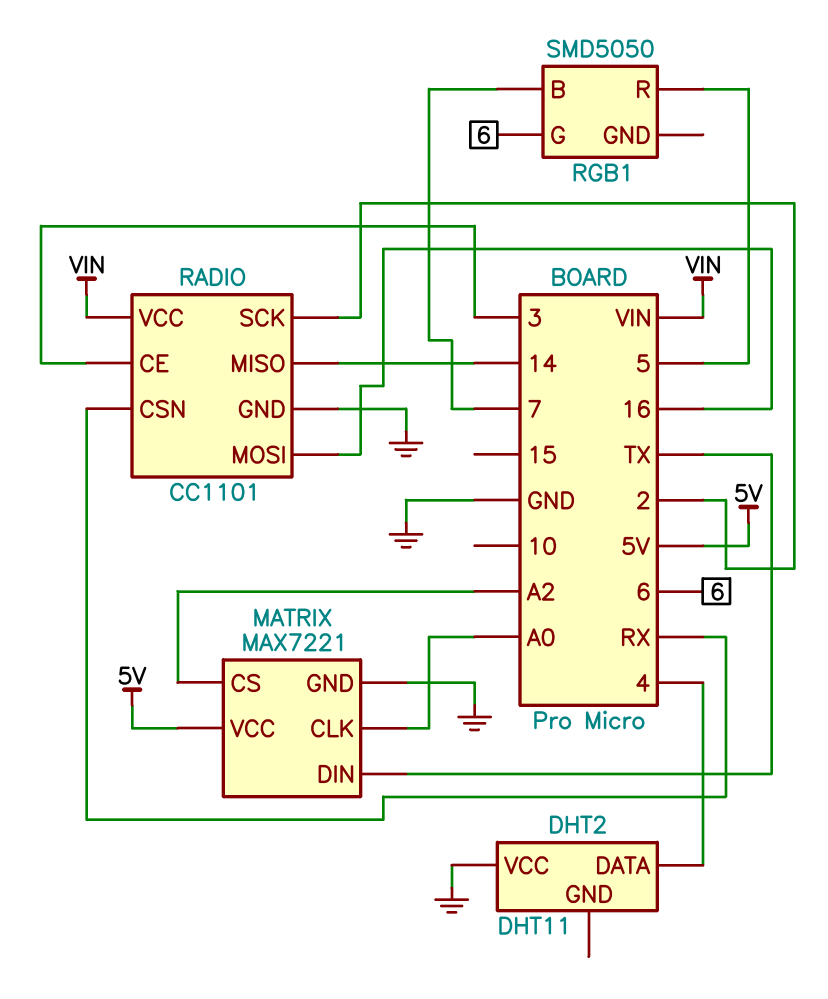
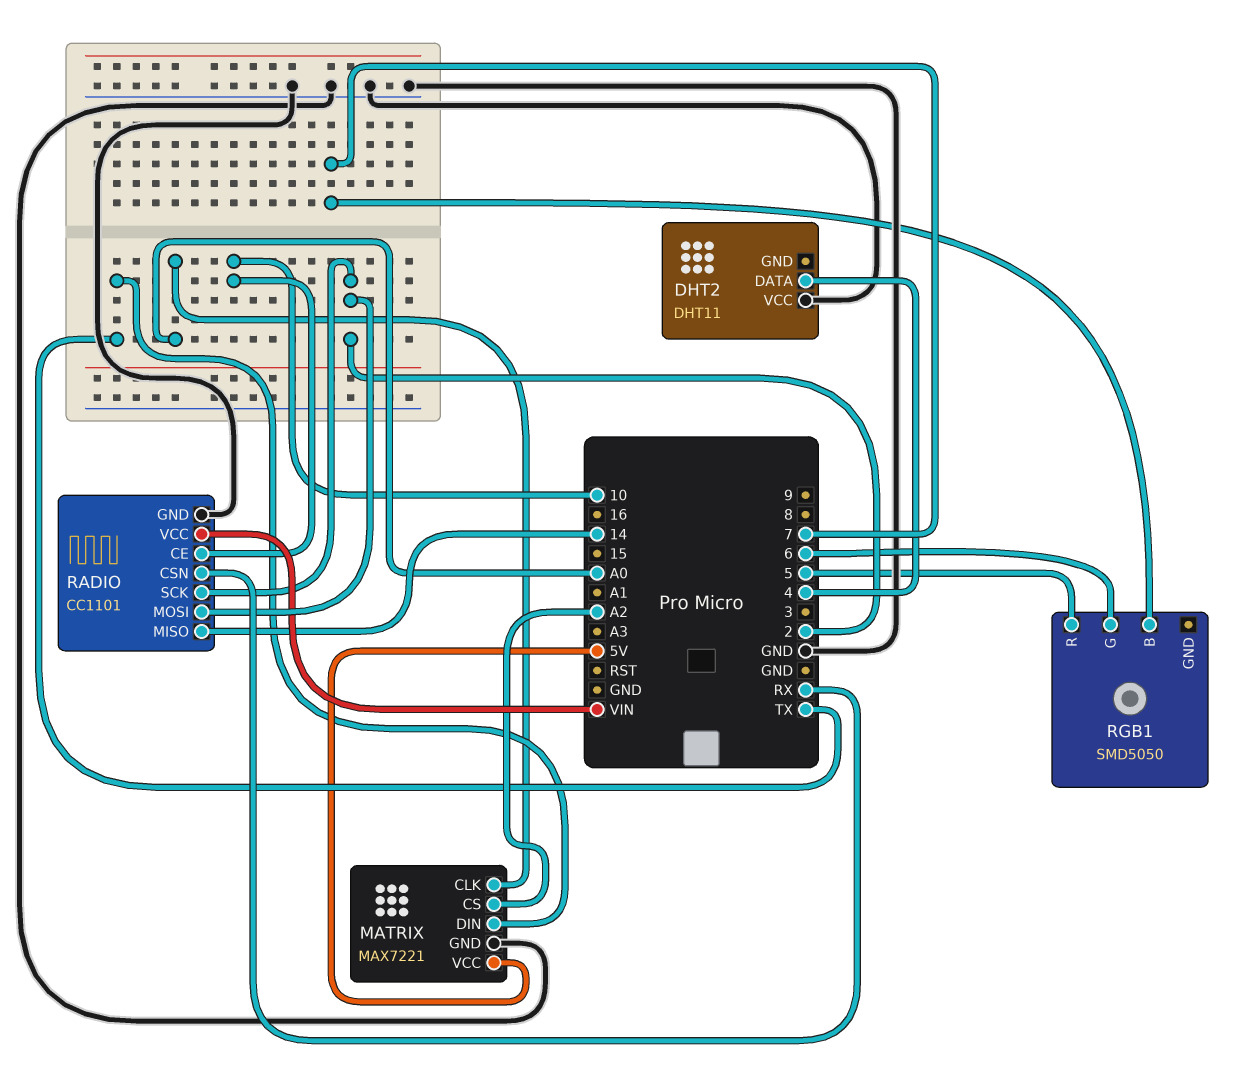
RADIO pin CE: 3 -> 10
RADIO pin MOSI: 16 -> 2

